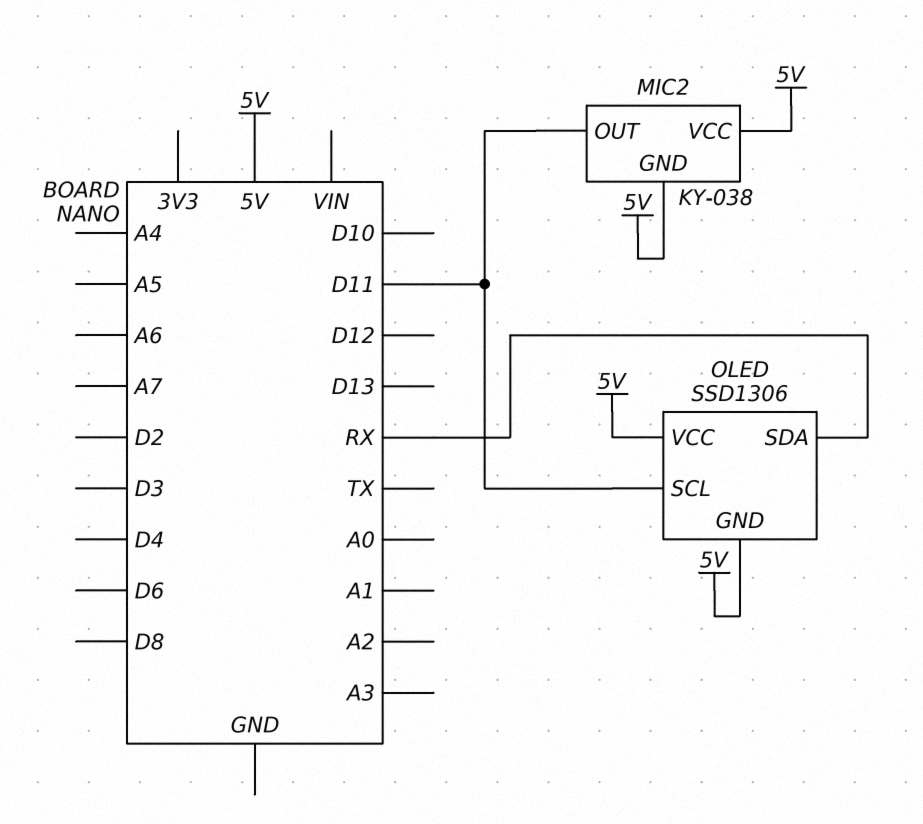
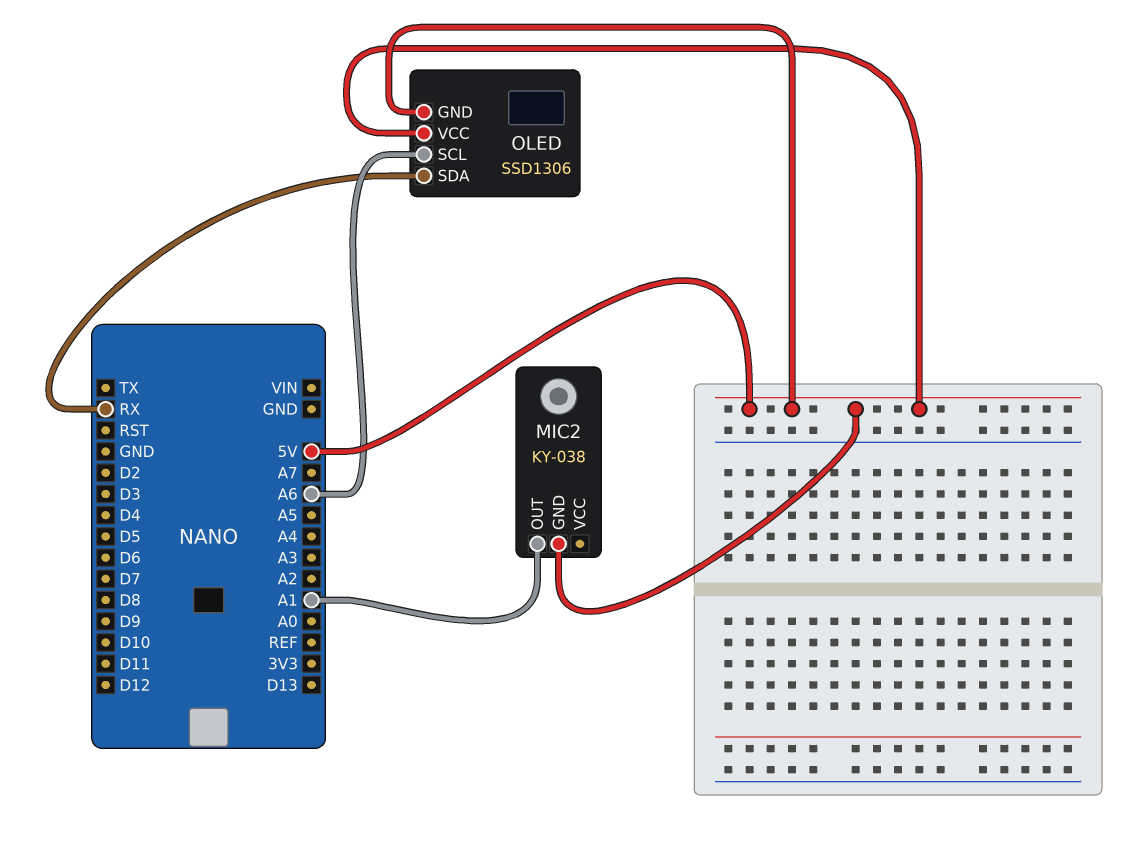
MIC2 pin OUT: D11 -> A1
MIC2 pin VCC: 5V -> none
OLED pin SCL: D11 -> A6

